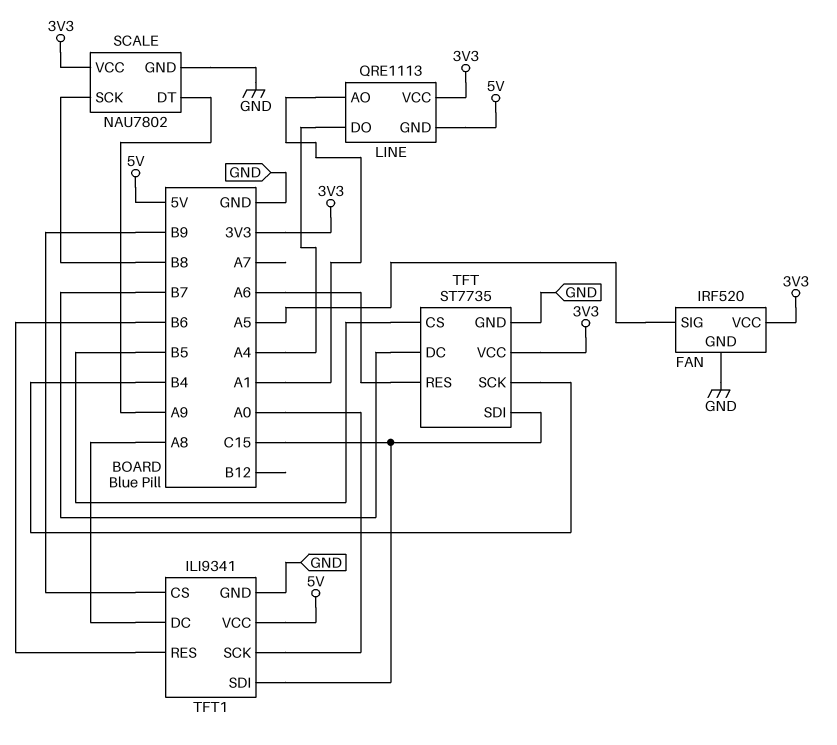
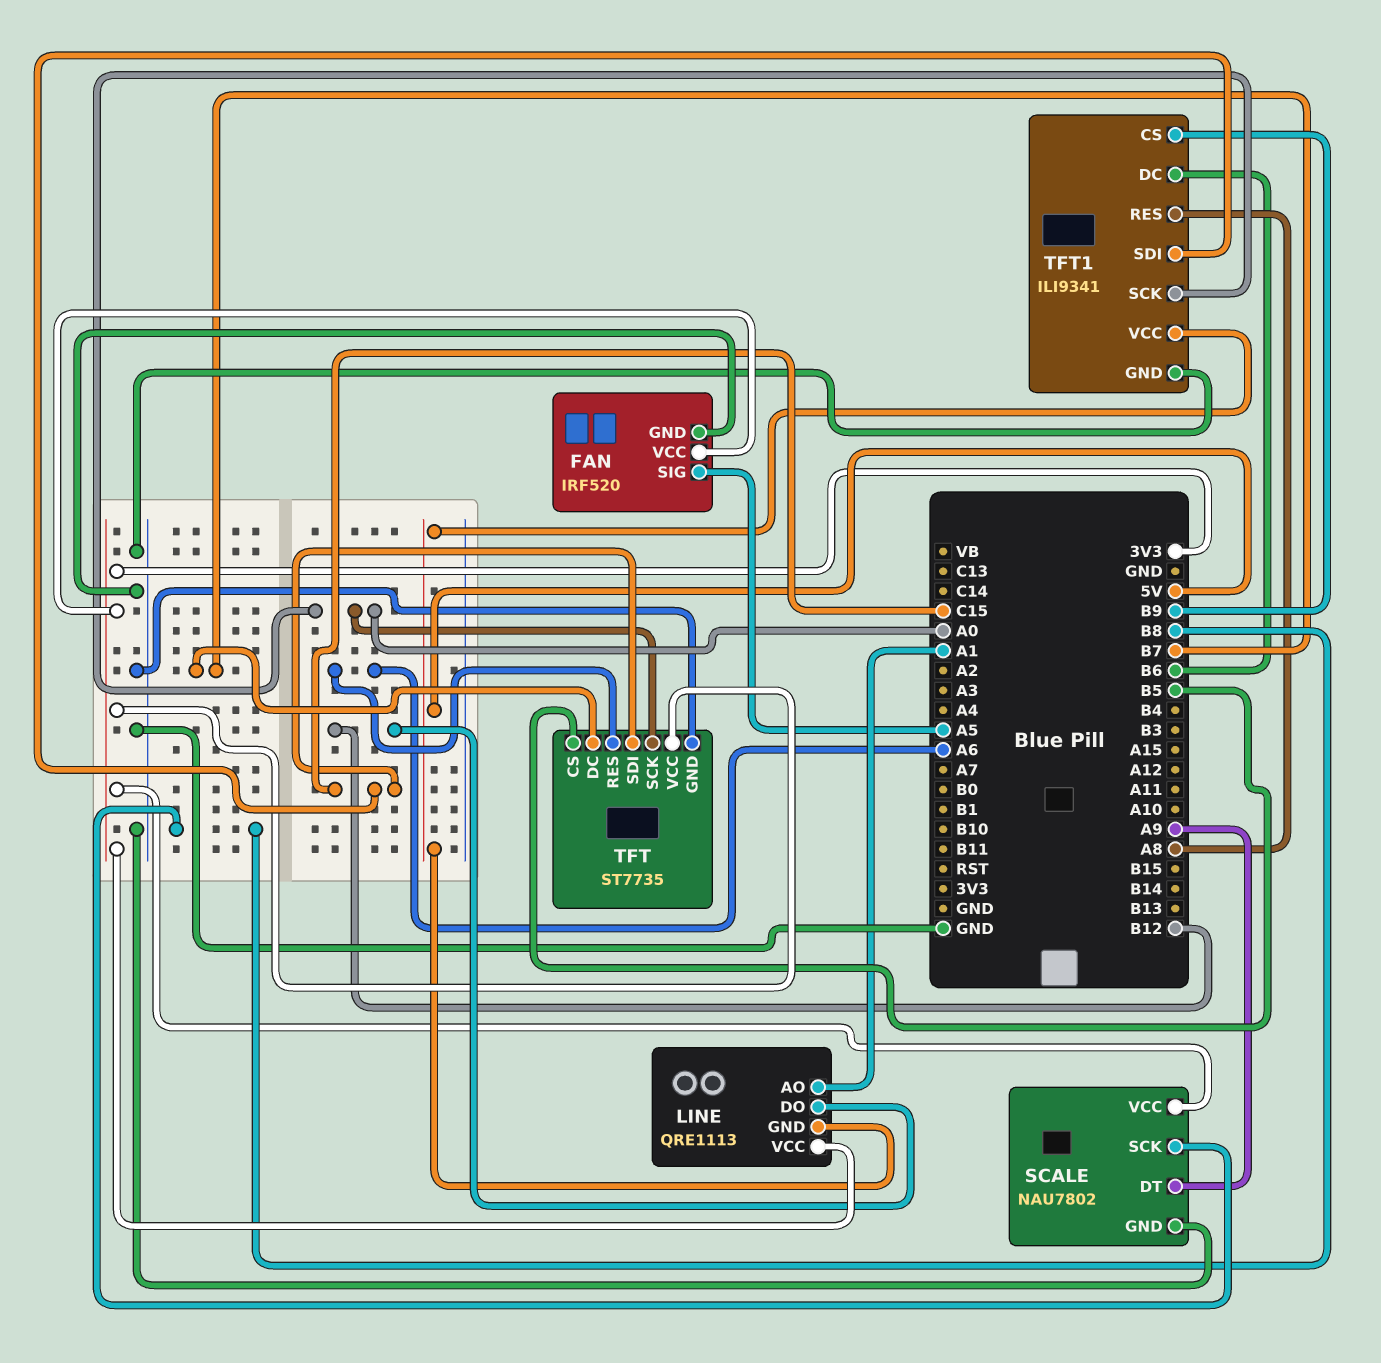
LINE pin DO: A4 -> B12
TFT pin SCK: B4 -> A0
TFT1 pin DC: A8 -> B6
TFT1 pin RES: B6 -> A8

